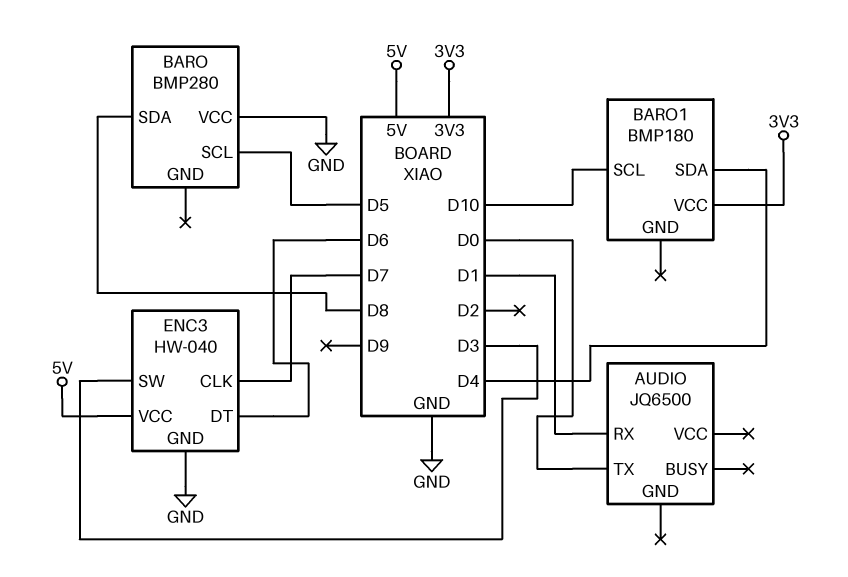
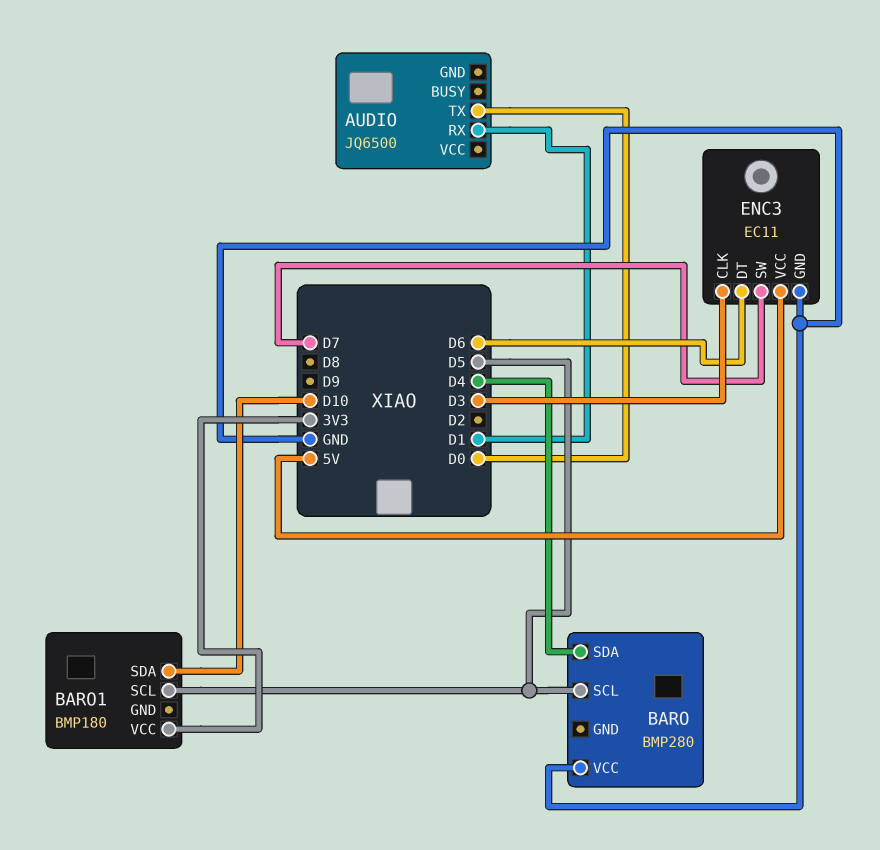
BARO pin SDA: D8 -> D4
BARO1 pin SCL: D10 -> D5
BARO1 pin SDA: D4 -> D10
ENC3: HW-040 -> EC11
ENC3 pin CLK: D7 -> D3
ENC3 pin SW: D3 -> D7

